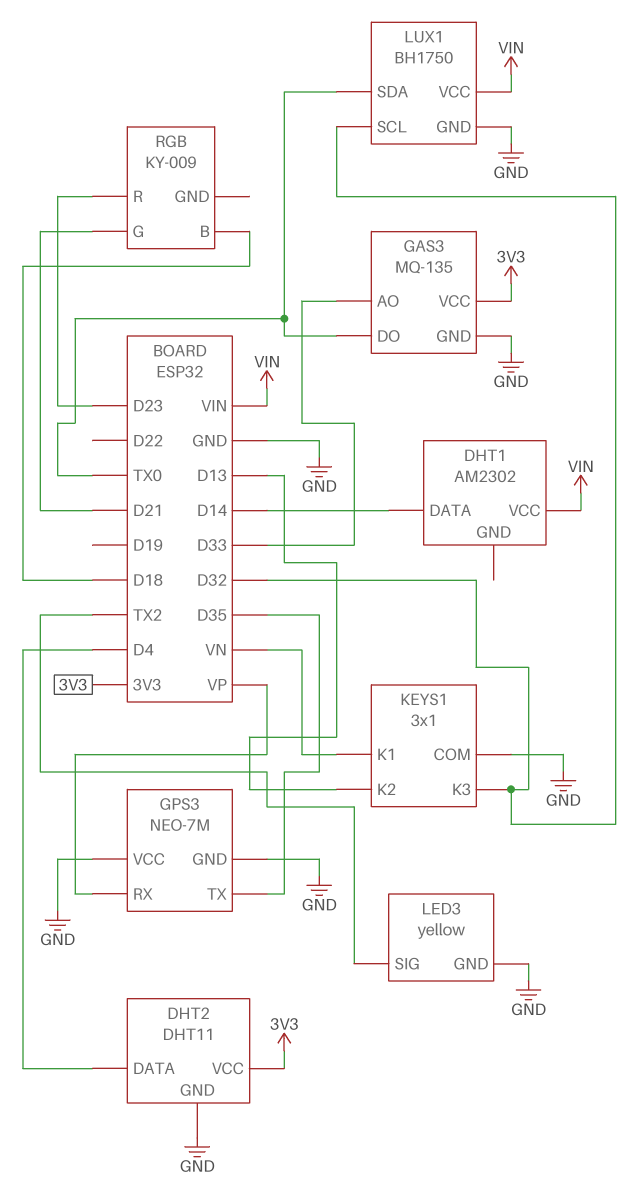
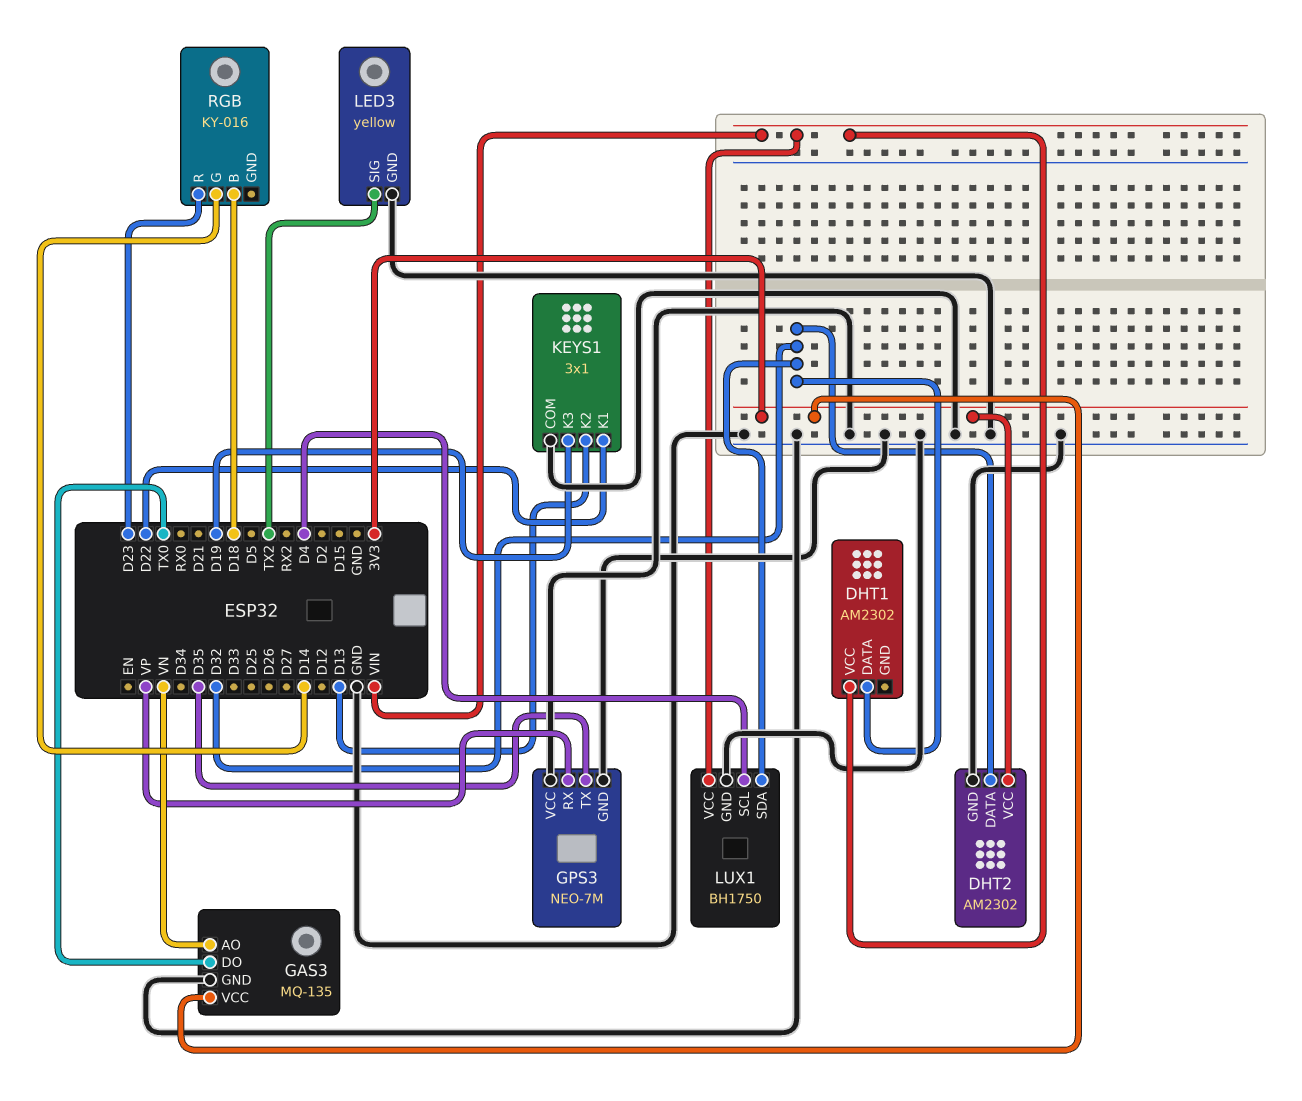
DHT1 pin DATA: D14 -> D32
DHT2: DHT11 -> AM2302
DHT2 pin DATA: D4 -> D32
GAS3 pin AO: D33 -> VN
KEYS1 pin K1: VN -> D22
KEYS1 pin K3: D32 -> D19
LUX1 pin SCL: D32 -> D4
LUX1 pin SDA: TX0 -> D32
RGB: KY-009 -> KY-016
RGB pin G: D21 -> D14

